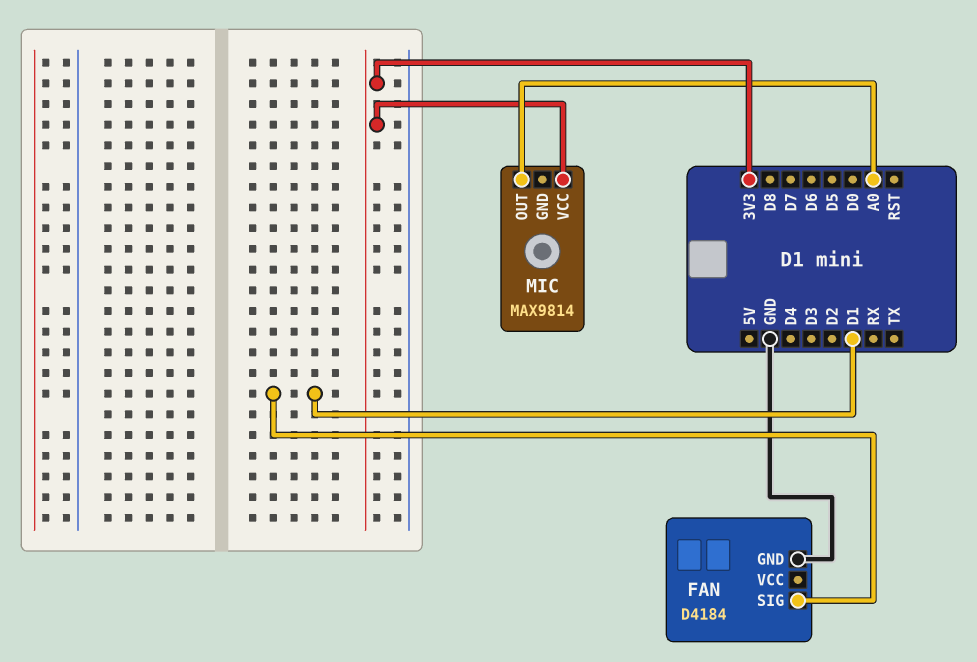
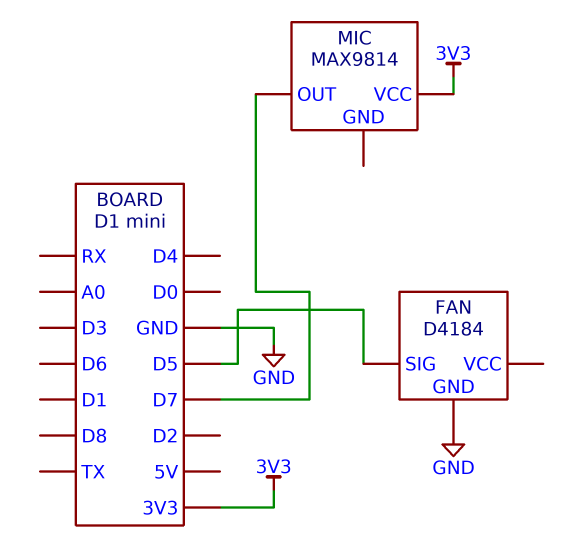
FAN pin SIG: D1 -> D5
MIC pin OUT: A0 -> D7

